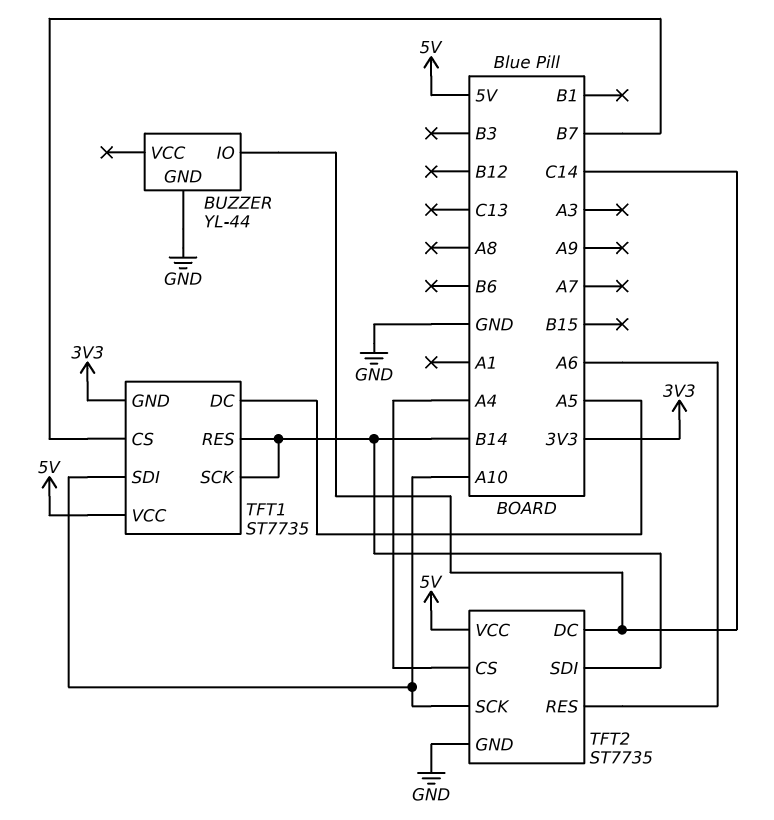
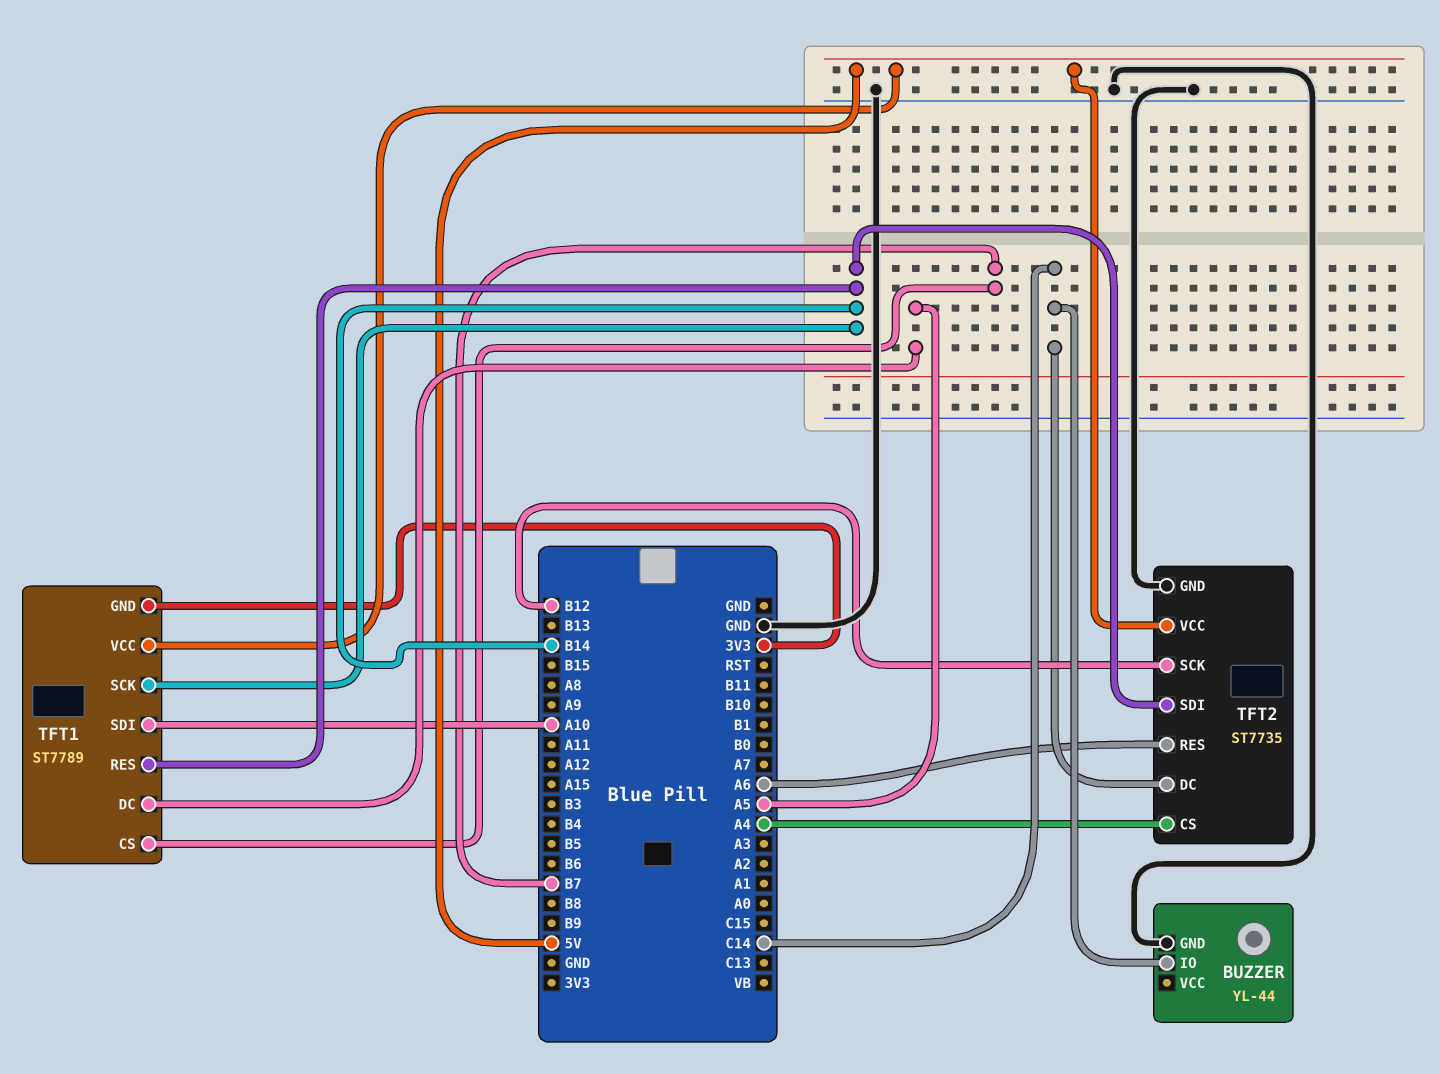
TFT1: ST7735 -> ST7789
TFT2 pin SCK: A10 -> B12

